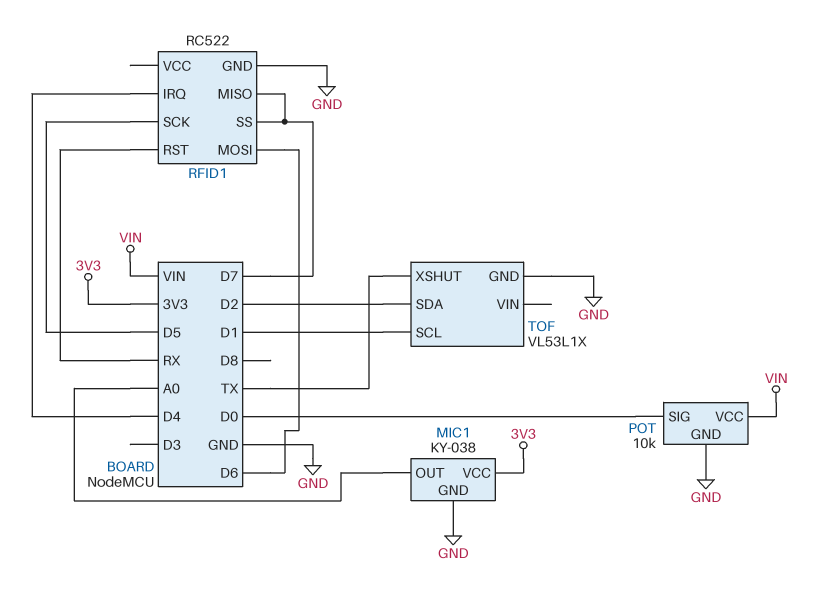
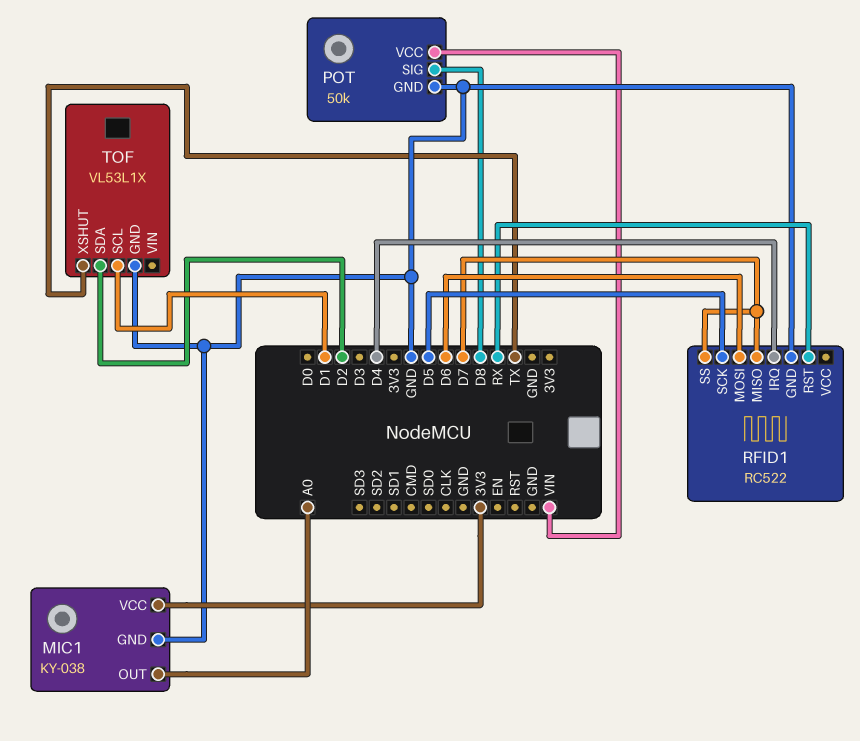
POT: 10k -> 50k
POT pin SIG: D0 -> D8

